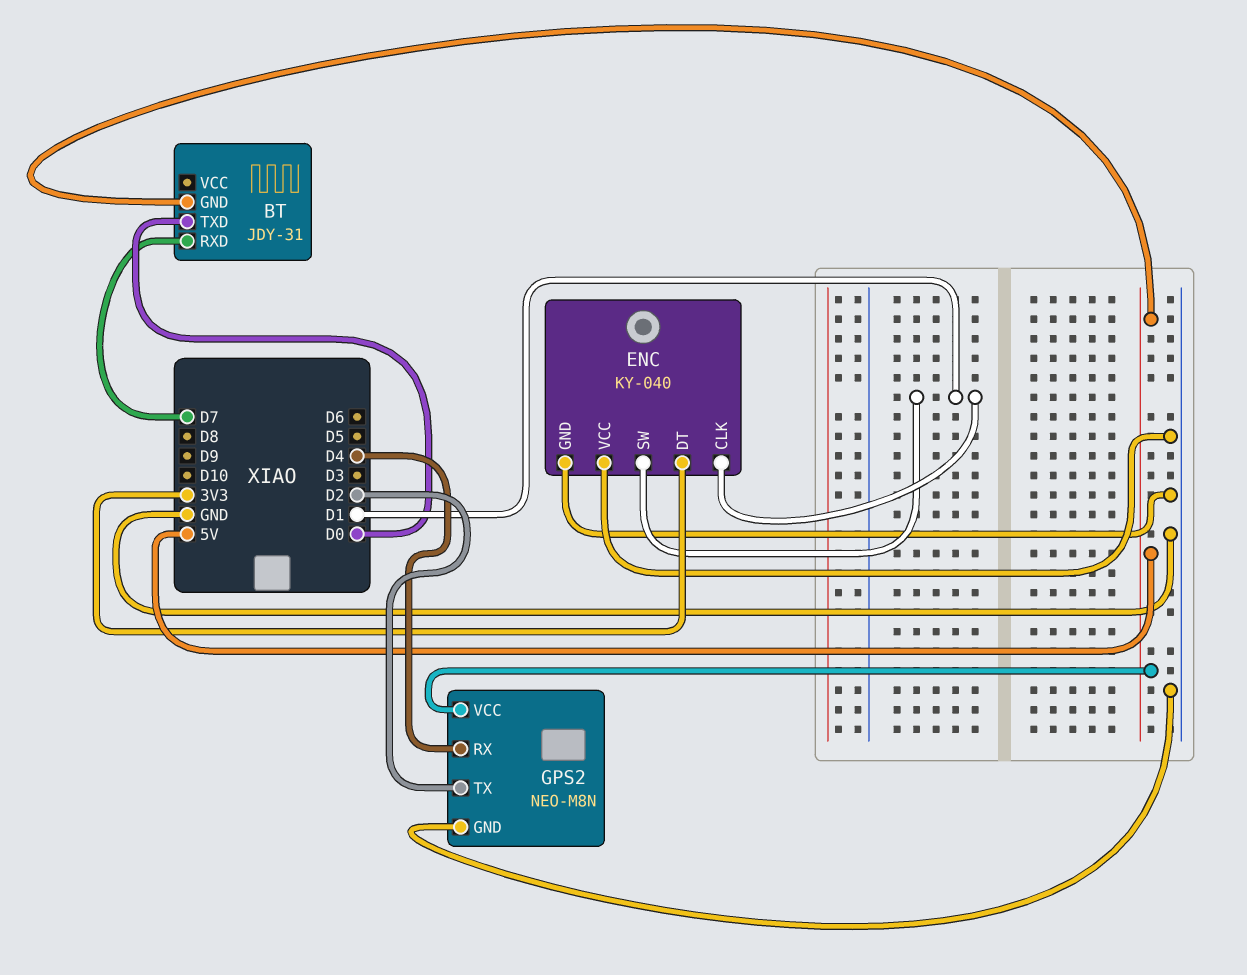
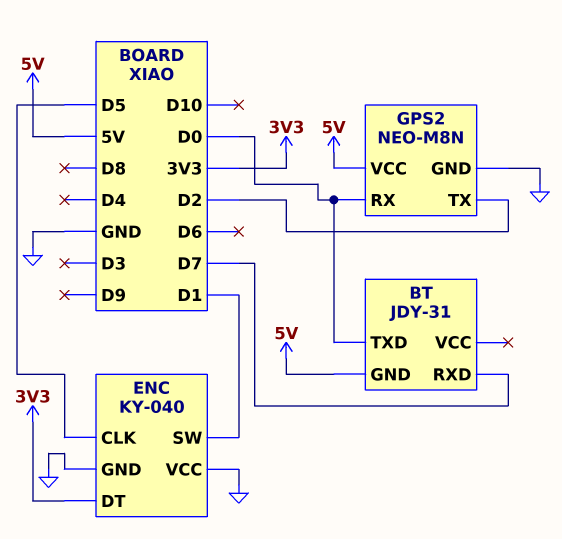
ENC pin CLK: D1 -> D5
GPS2 pin RX: D4 -> D0

